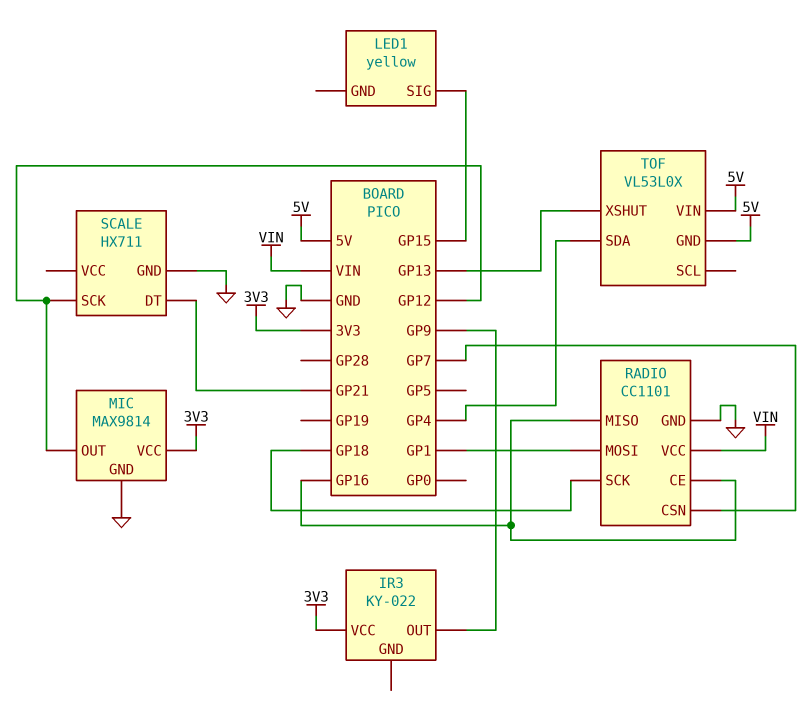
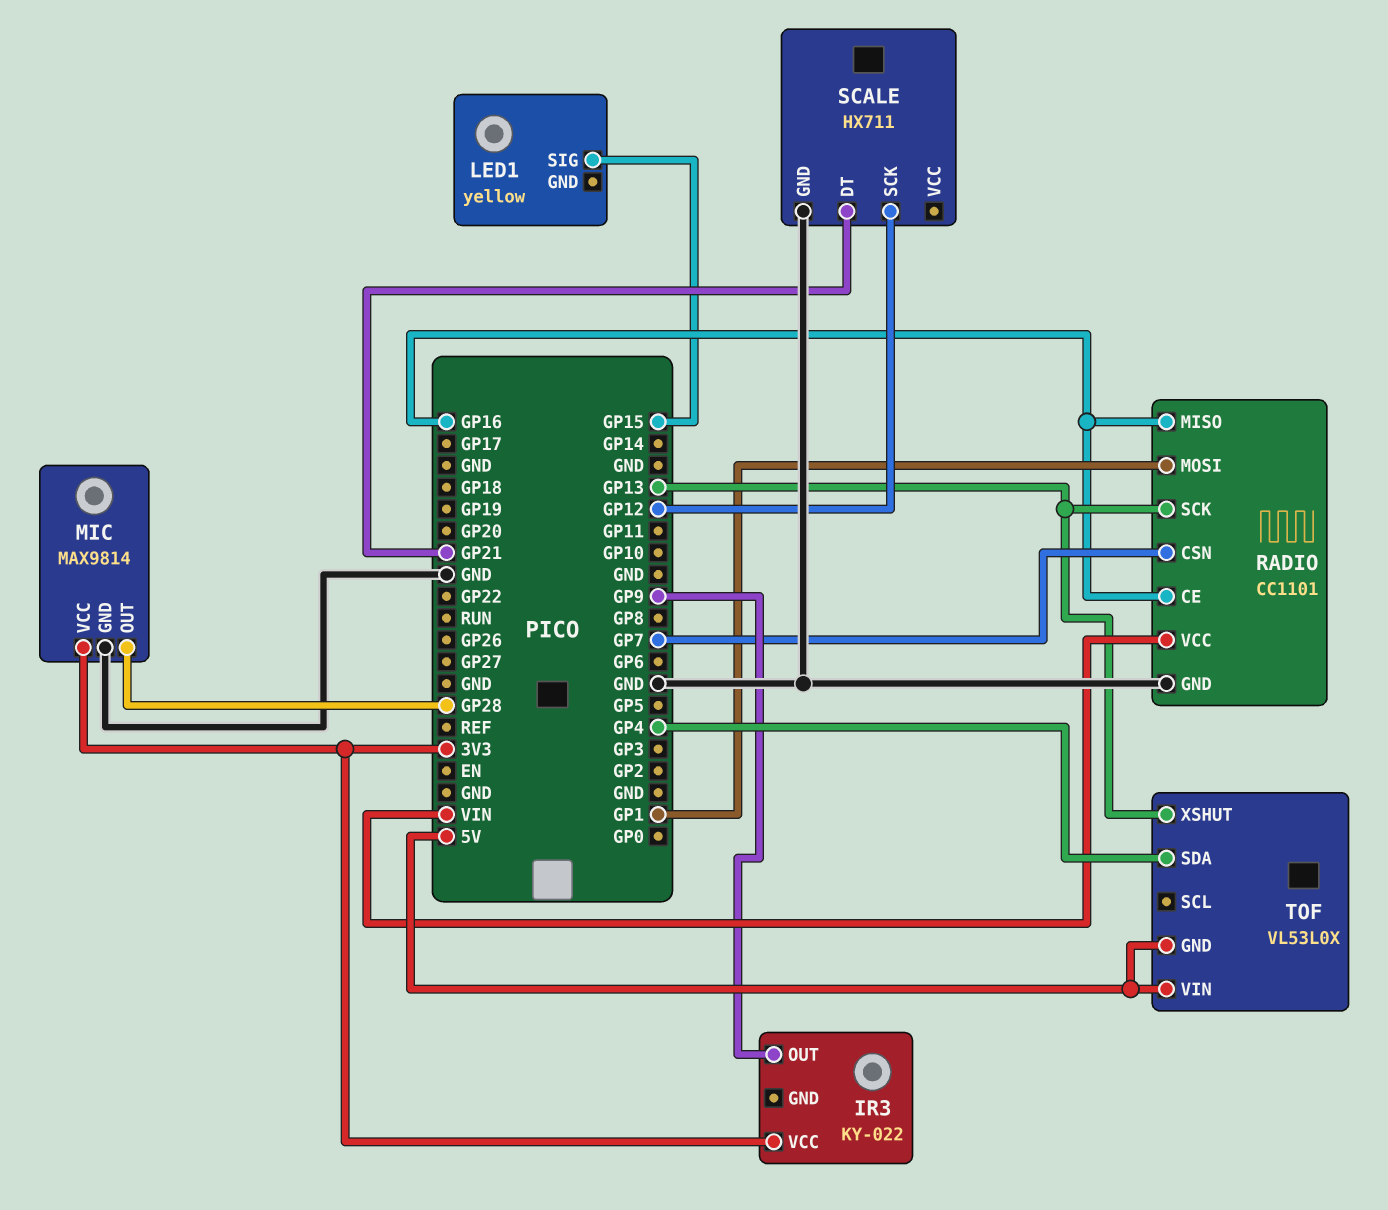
MIC pin OUT: GP12 -> GP28
RADIO pin SCK: GP18 -> GP13

